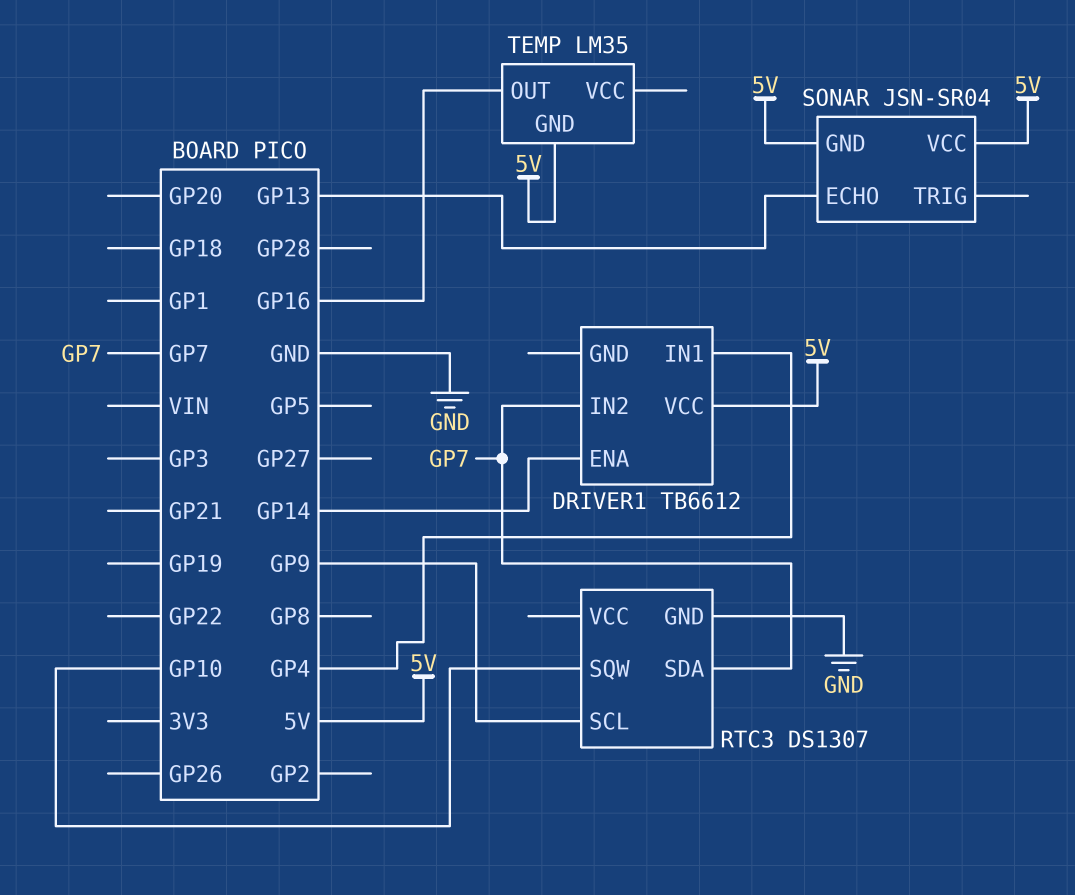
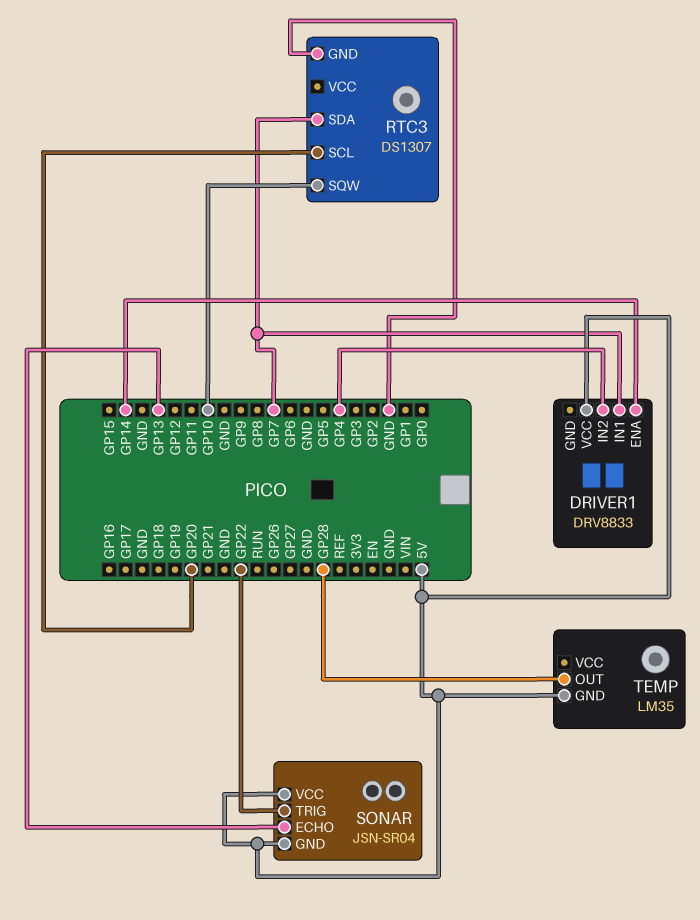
DRIVER1: TB6612 -> DRV8833
DRIVER1 pin IN1: GP4 -> GP7
DRIVER1 pin IN2: GP7 -> GP4
RTC3 pin SCL: GP9 -> GP20
SONAR pin TRIG: none -> GP22
TEMP pin OUT: GP16 -> GP28

